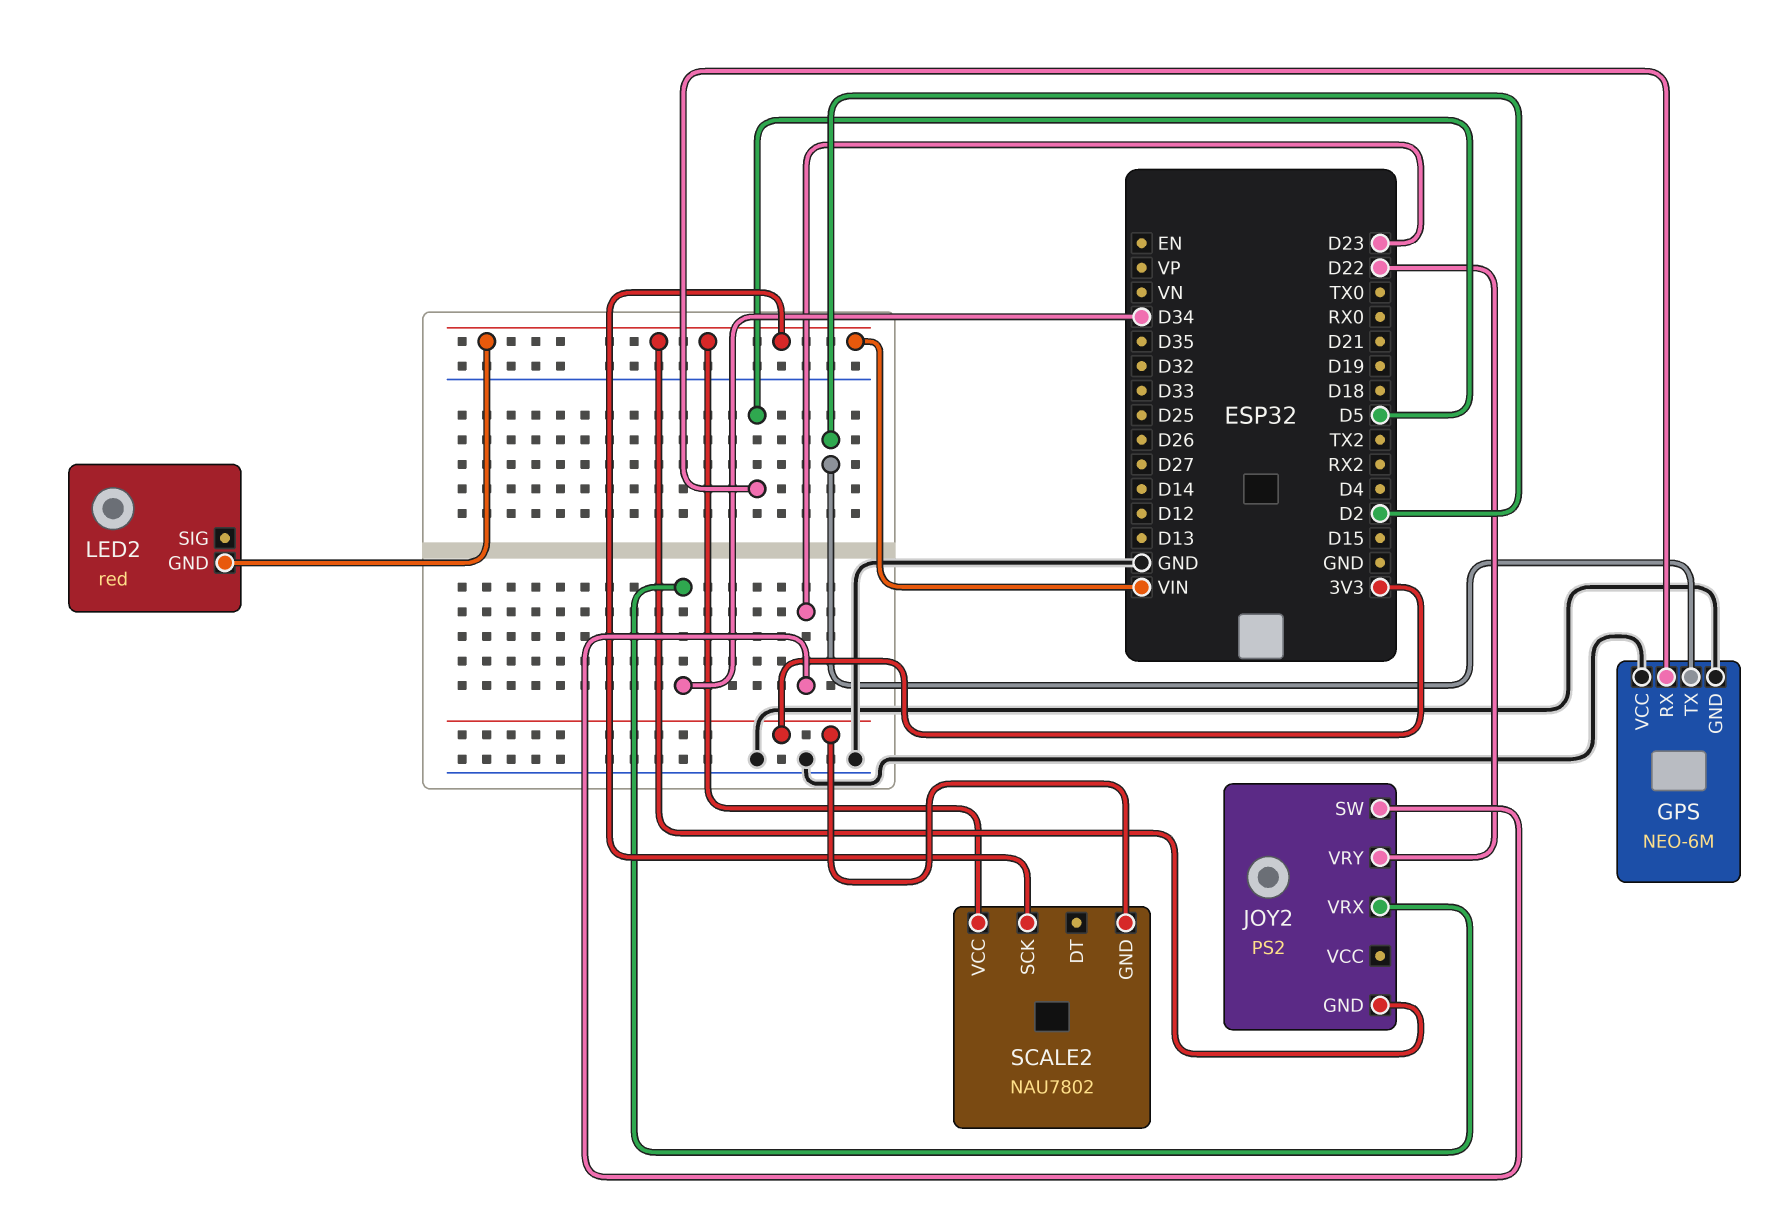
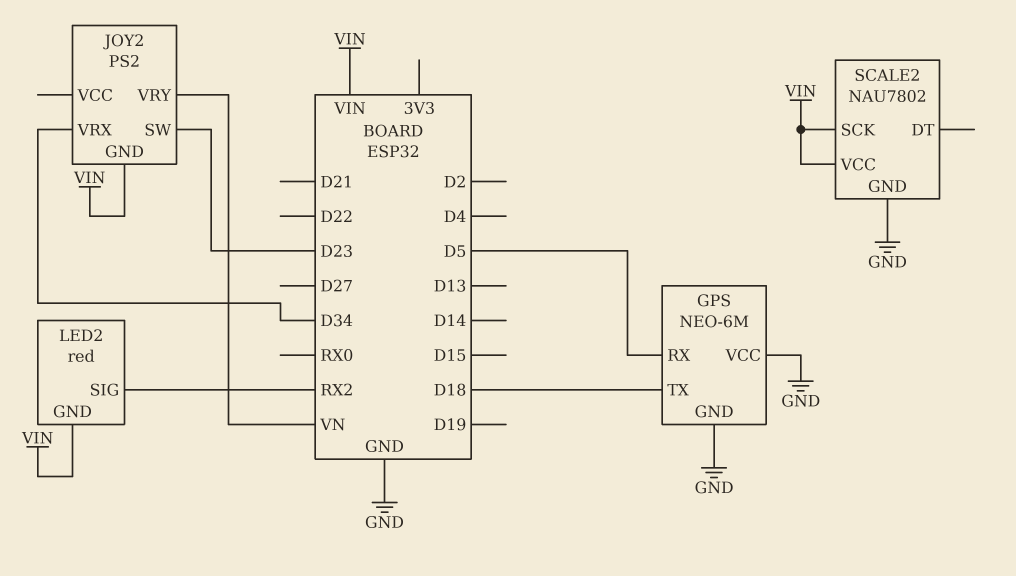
GPS pin TX: D2 -> D18
JOY2 pin VRY: D22 -> VN
LED2 pin SIG: none -> RX2
SCALE2 pin GND: 3V3 -> GND

